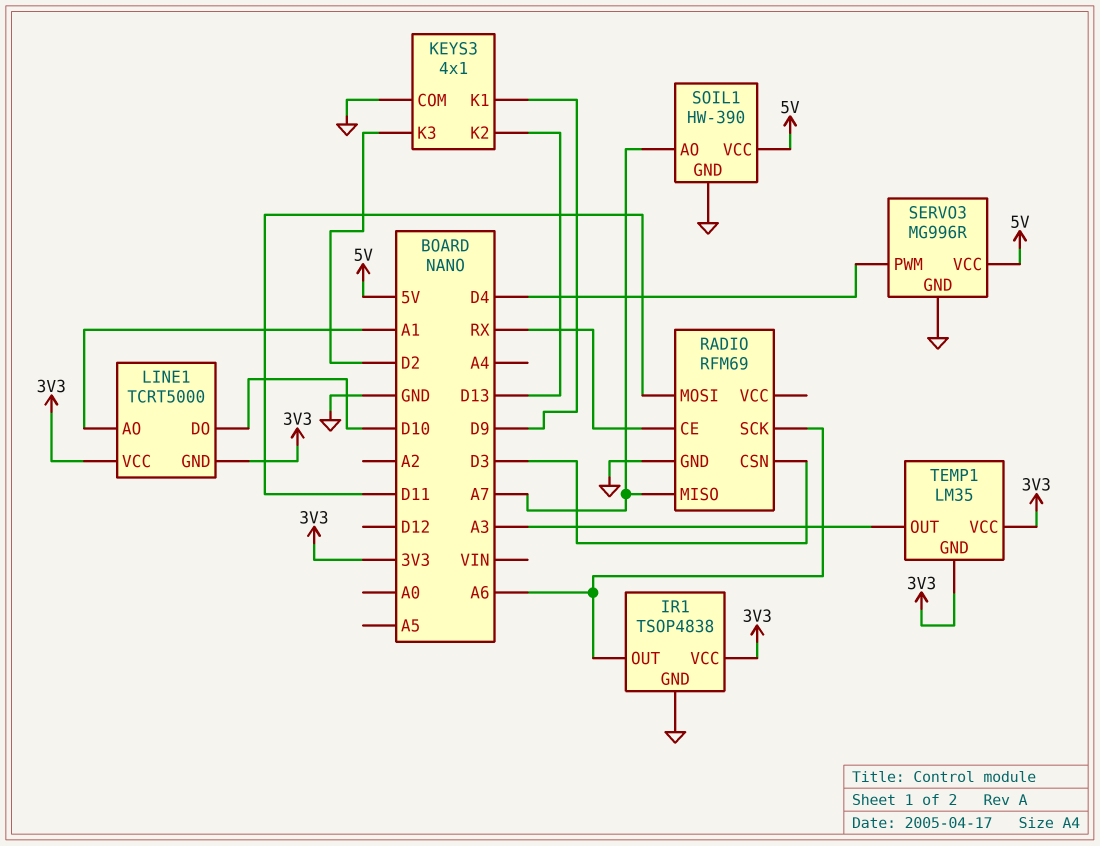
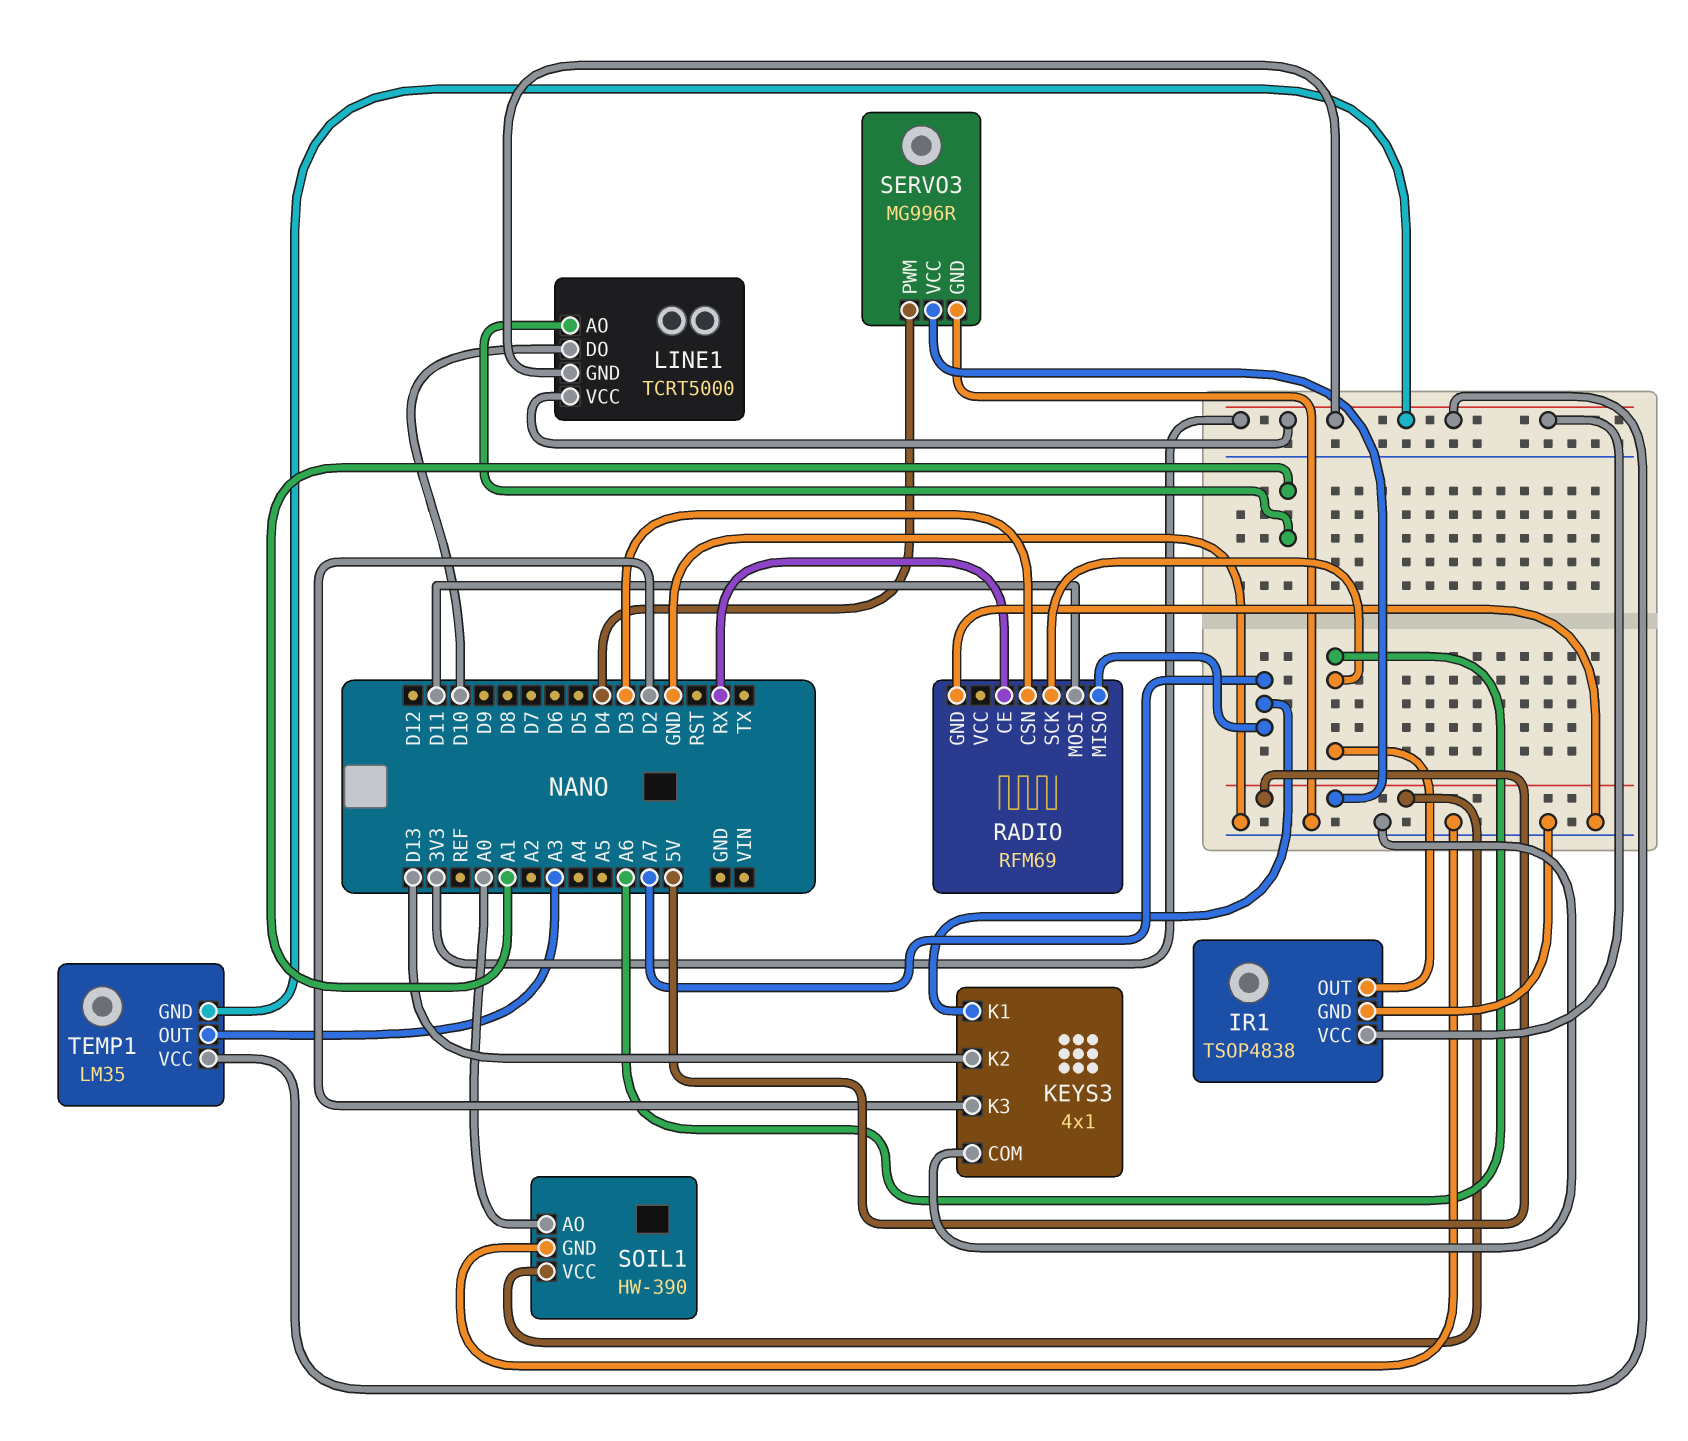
KEYS3 pin K1: D9 -> A7
SOIL1 pin AO: A7 -> A0

